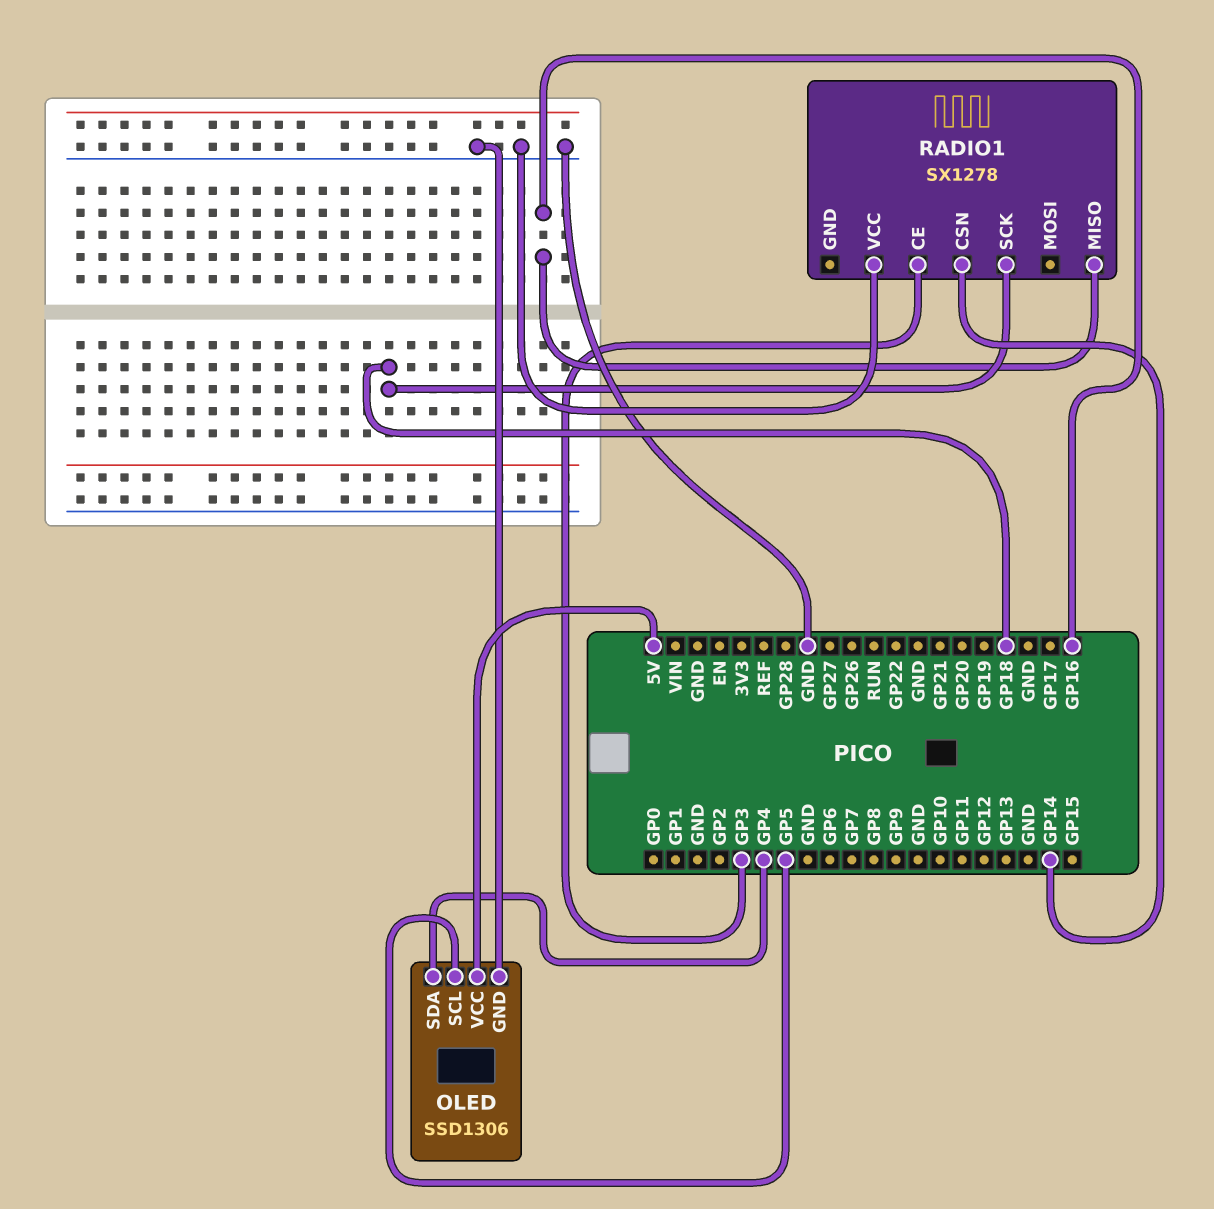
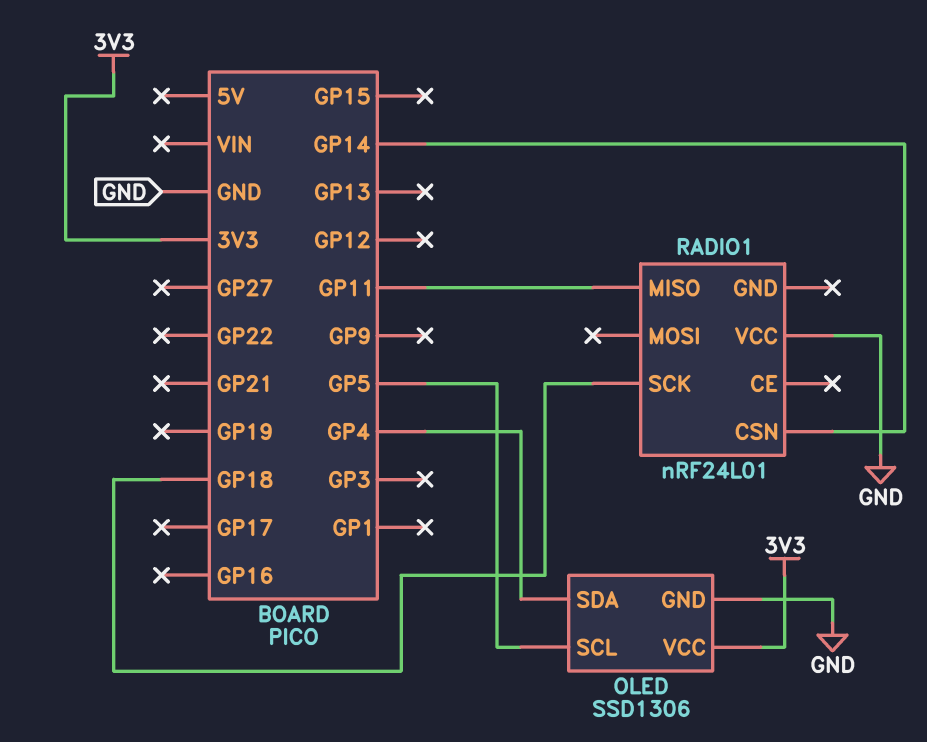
OLED pin VCC: 5V -> 3V3
RADIO1: SX1278 -> nRF24L01
RADIO1 pin CE: GP3 -> none
RADIO1 pin MISO: GP16 -> GP11

